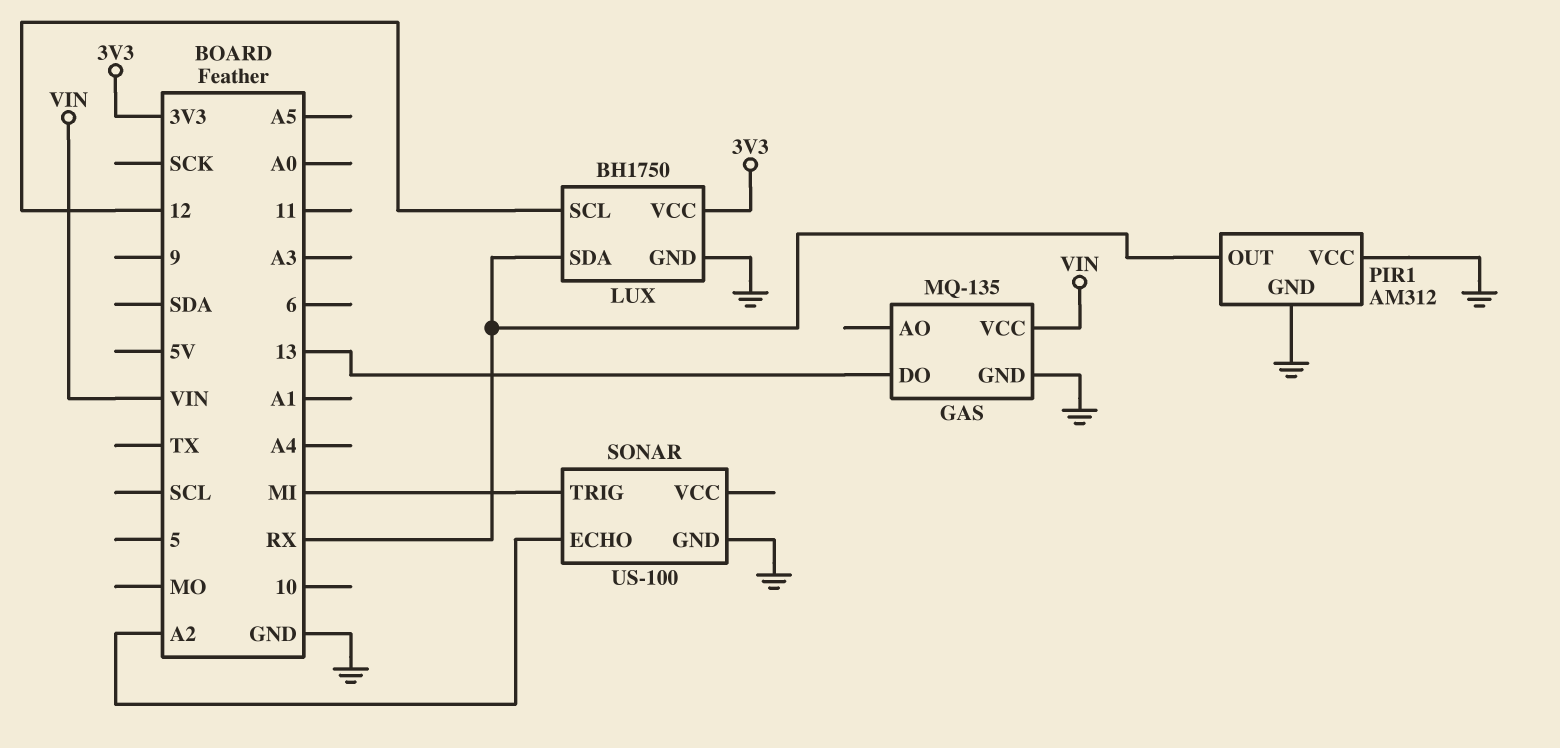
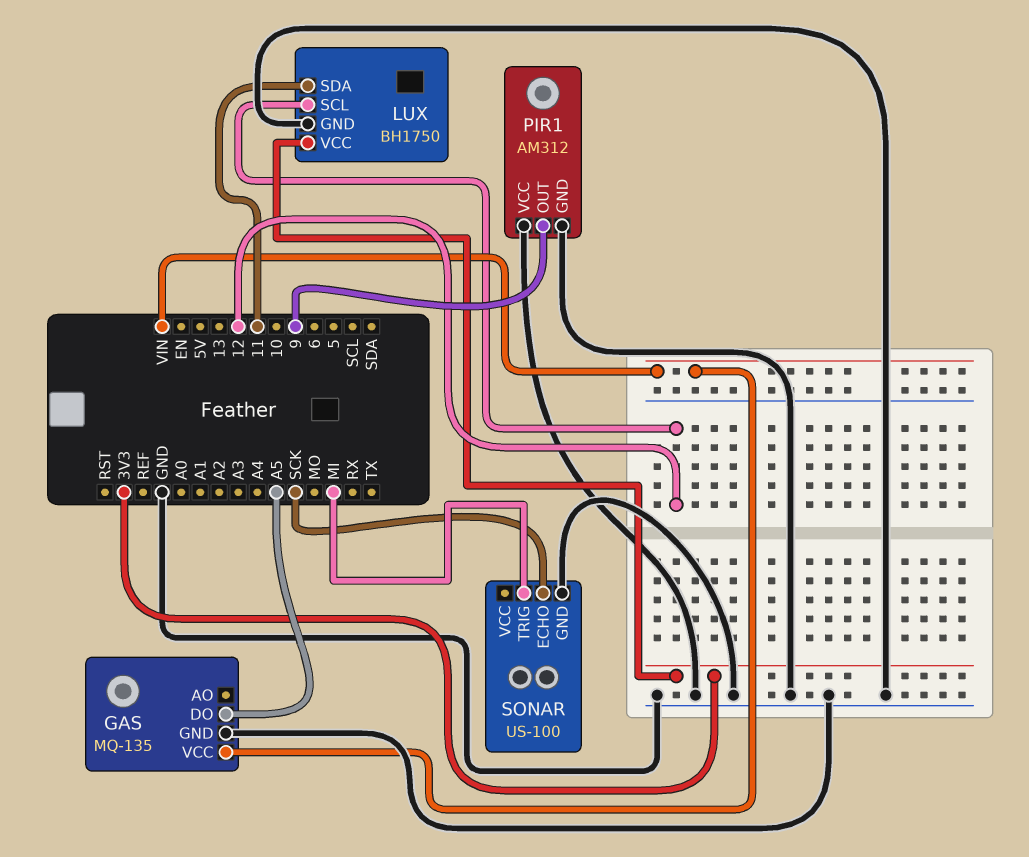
GAS pin DO: 13 -> A5
LUX pin SDA: RX -> 11
PIR1 pin OUT: RX -> 9
SONAR pin ECHO: A2 -> SCK

